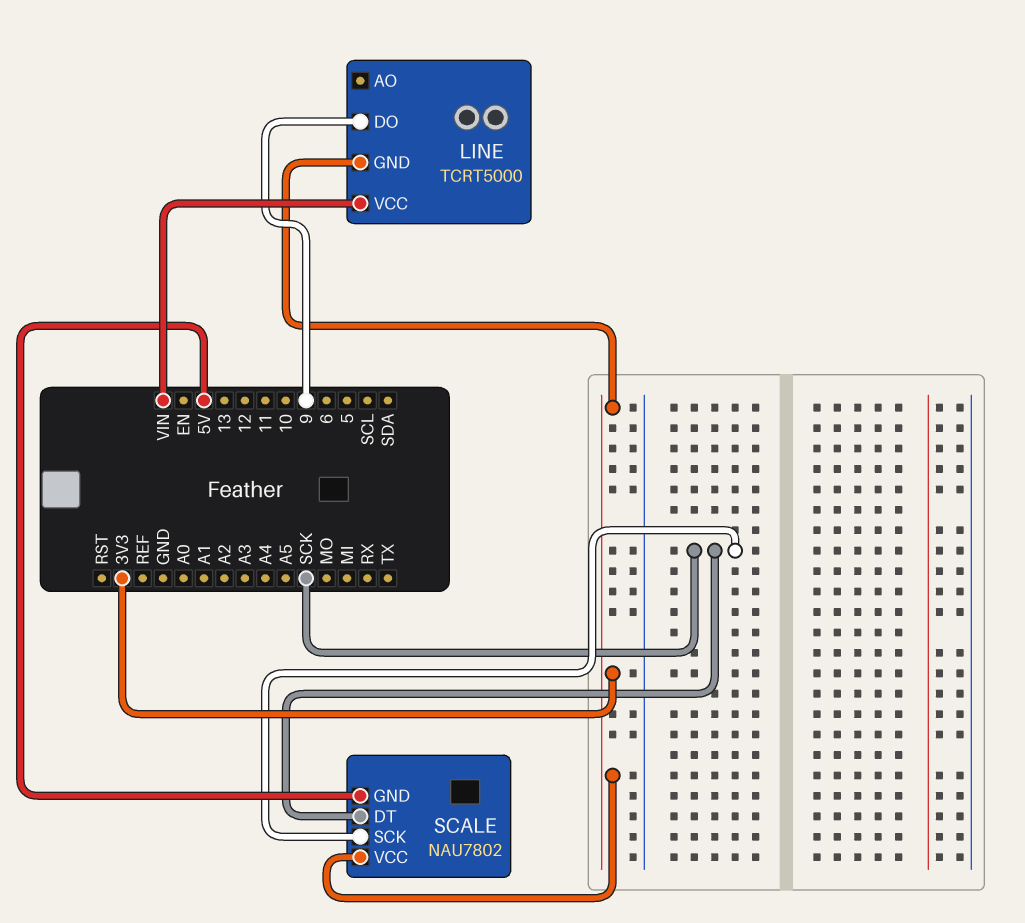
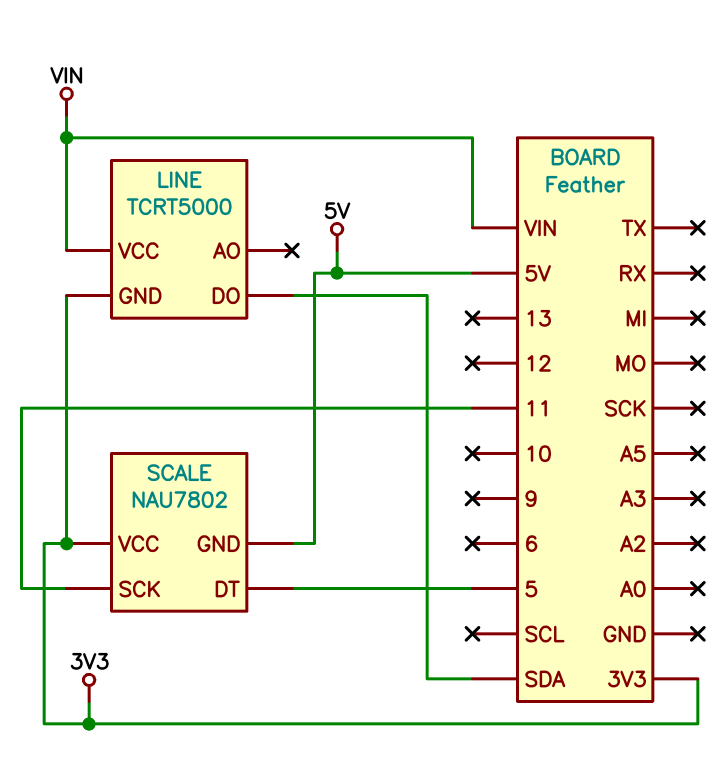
LINE pin DO: 9 -> SDA
SCALE pin DT: SCK -> 5
SCALE pin SCK: SCK -> 11

